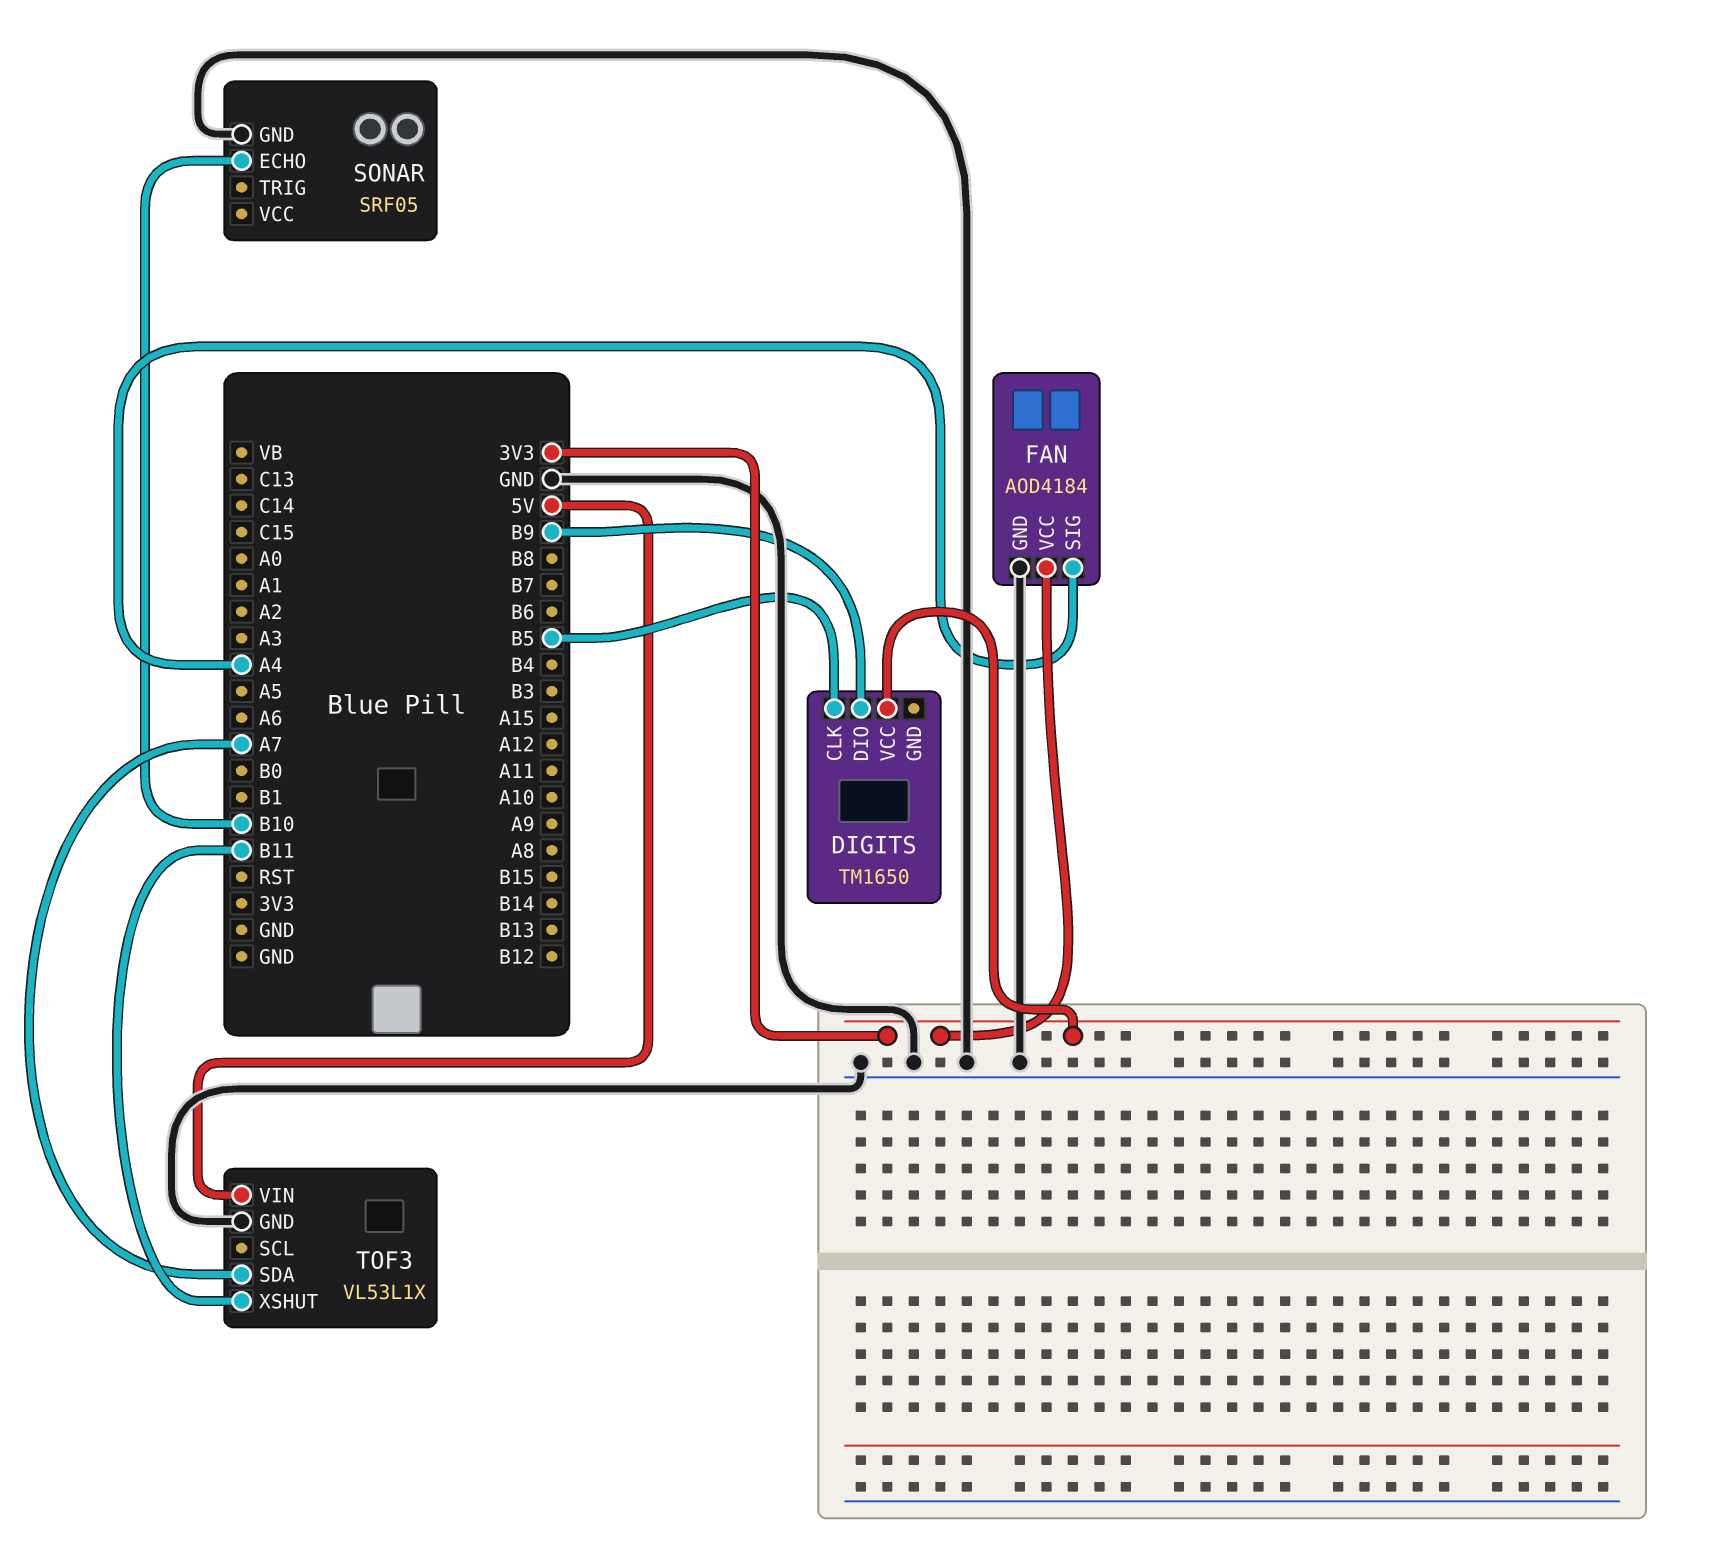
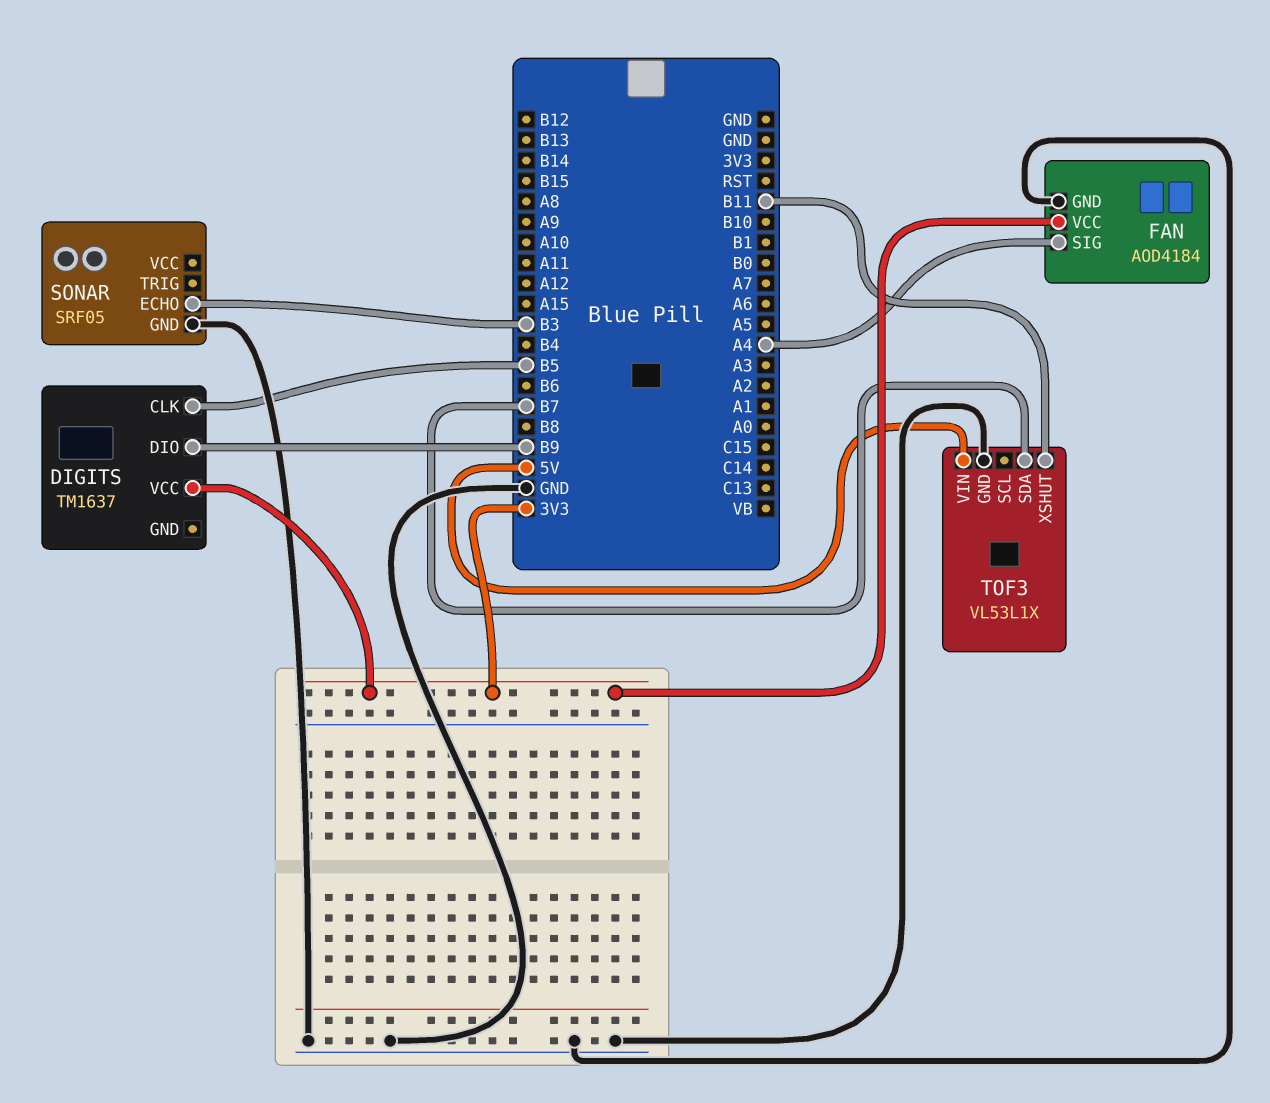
DIGITS: TM1650 -> TM1637
SONAR pin ECHO: B10 -> B3
TOF3 pin SDA: A7 -> B7

